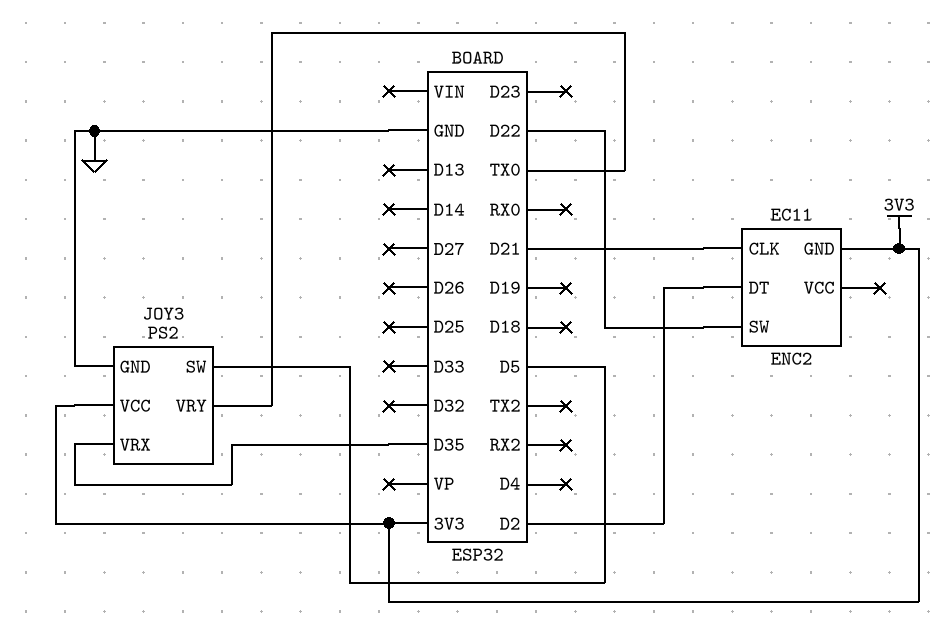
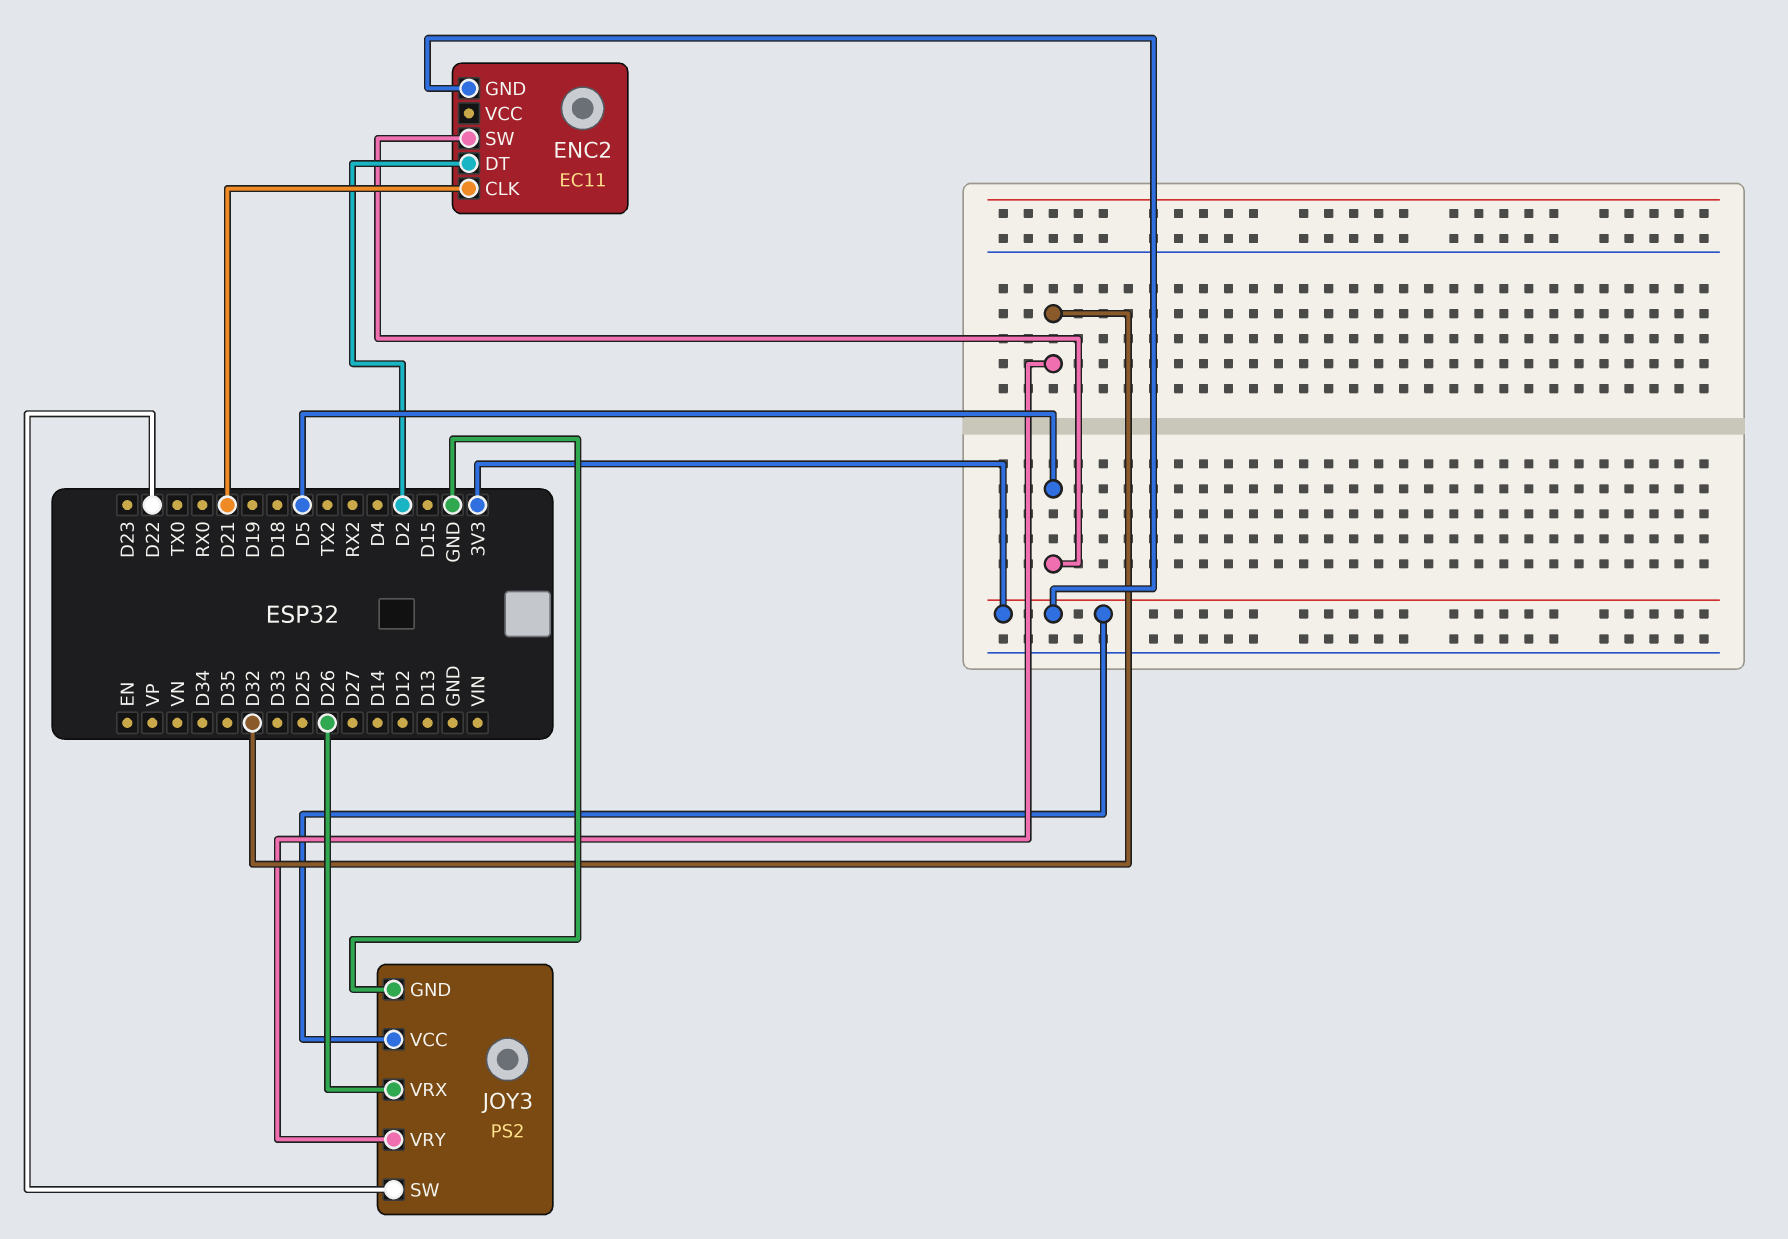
ENC2 pin SW: D22 -> D5
JOY3 pin SW: D5 -> D22
JOY3 pin VRX: D35 -> D26
JOY3 pin VRY: TX0 -> D32

